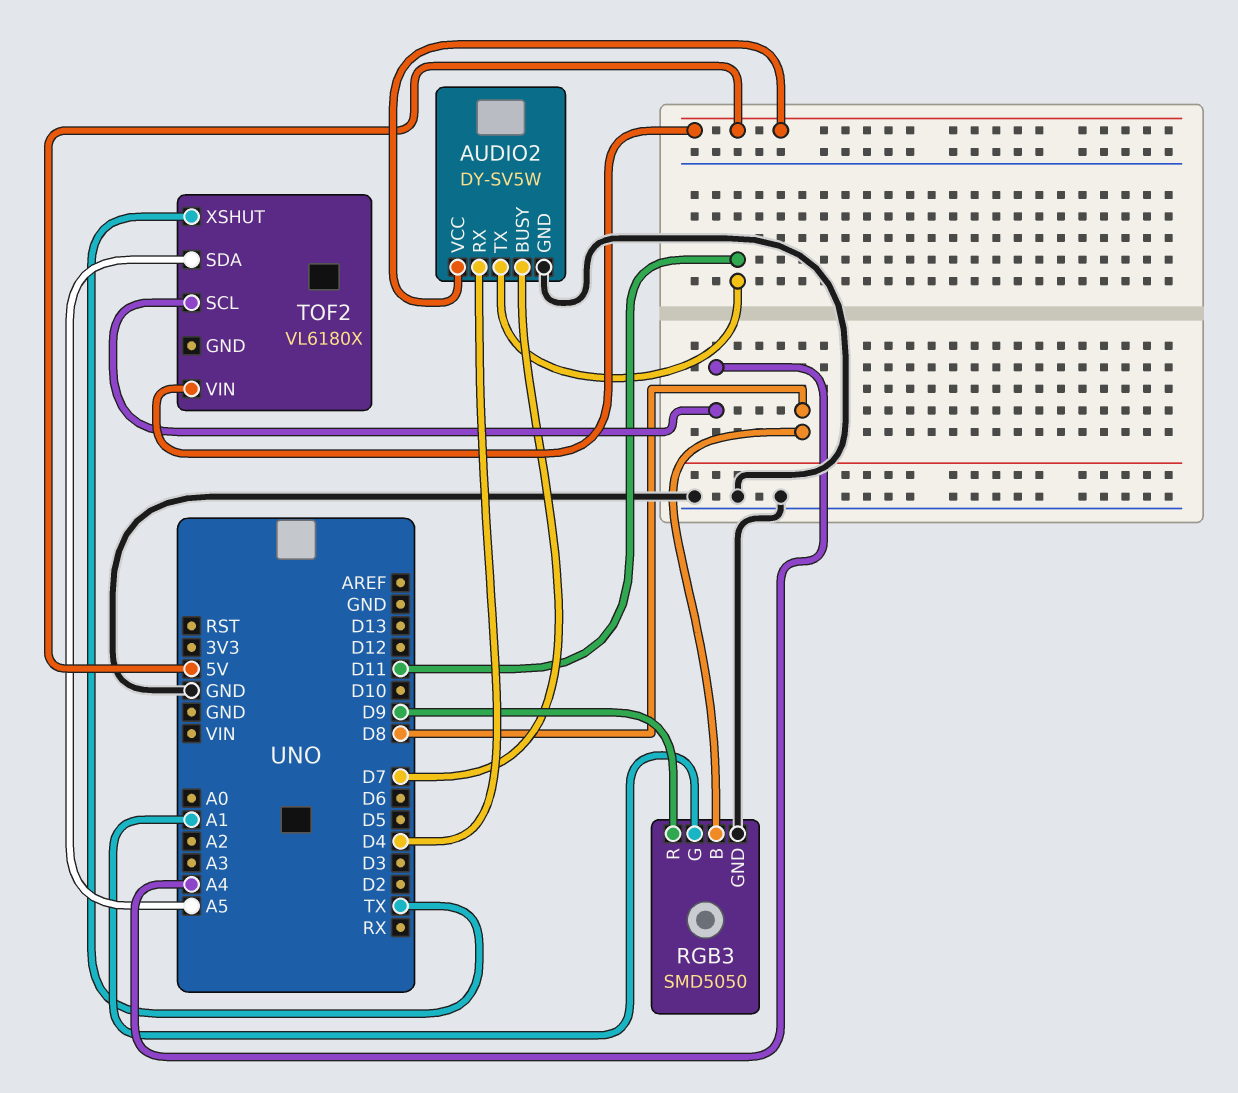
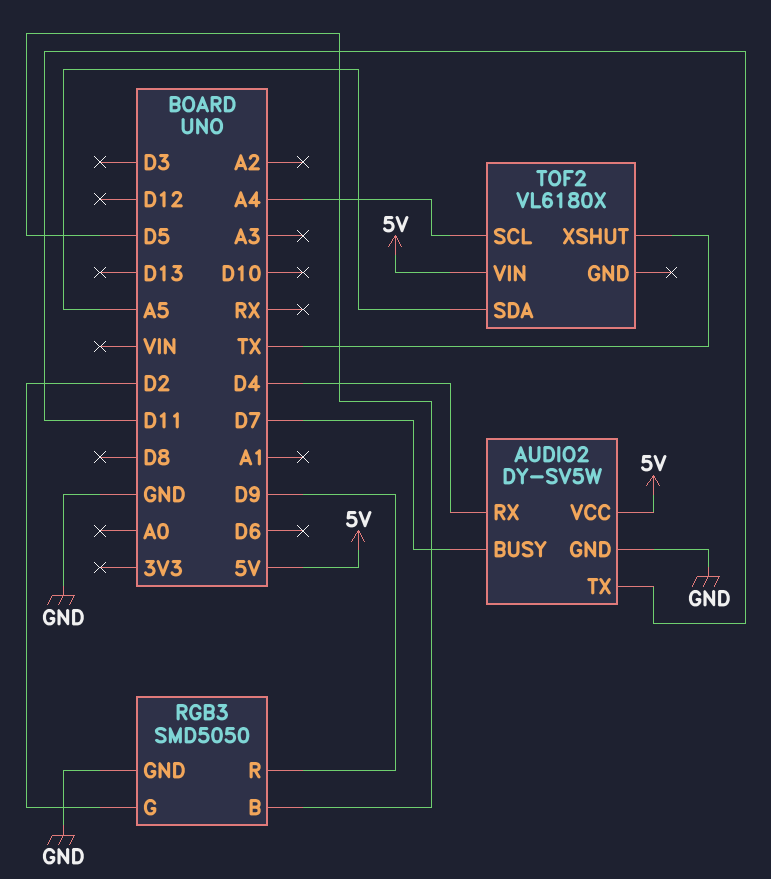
RGB3 pin B: D8 -> D5
RGB3 pin G: A1 -> D2

